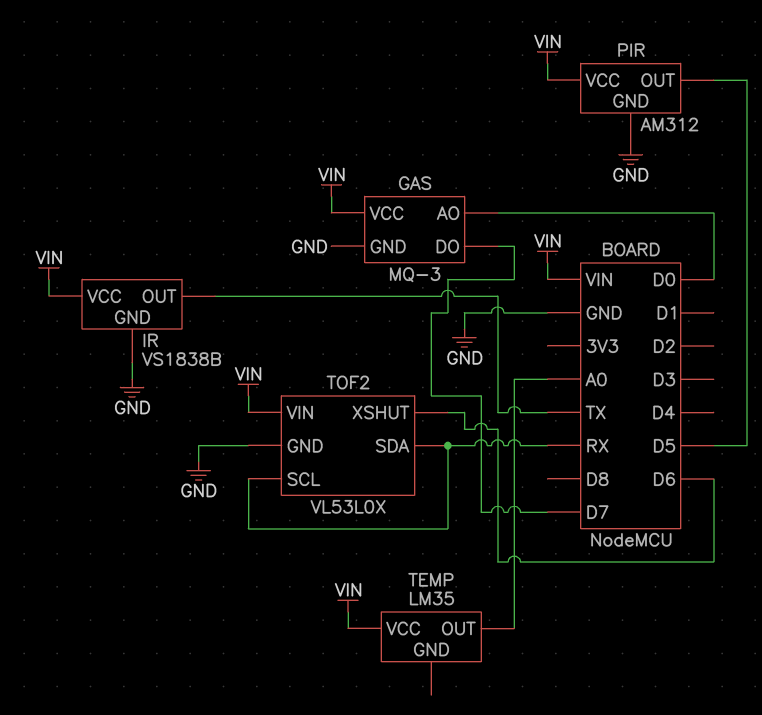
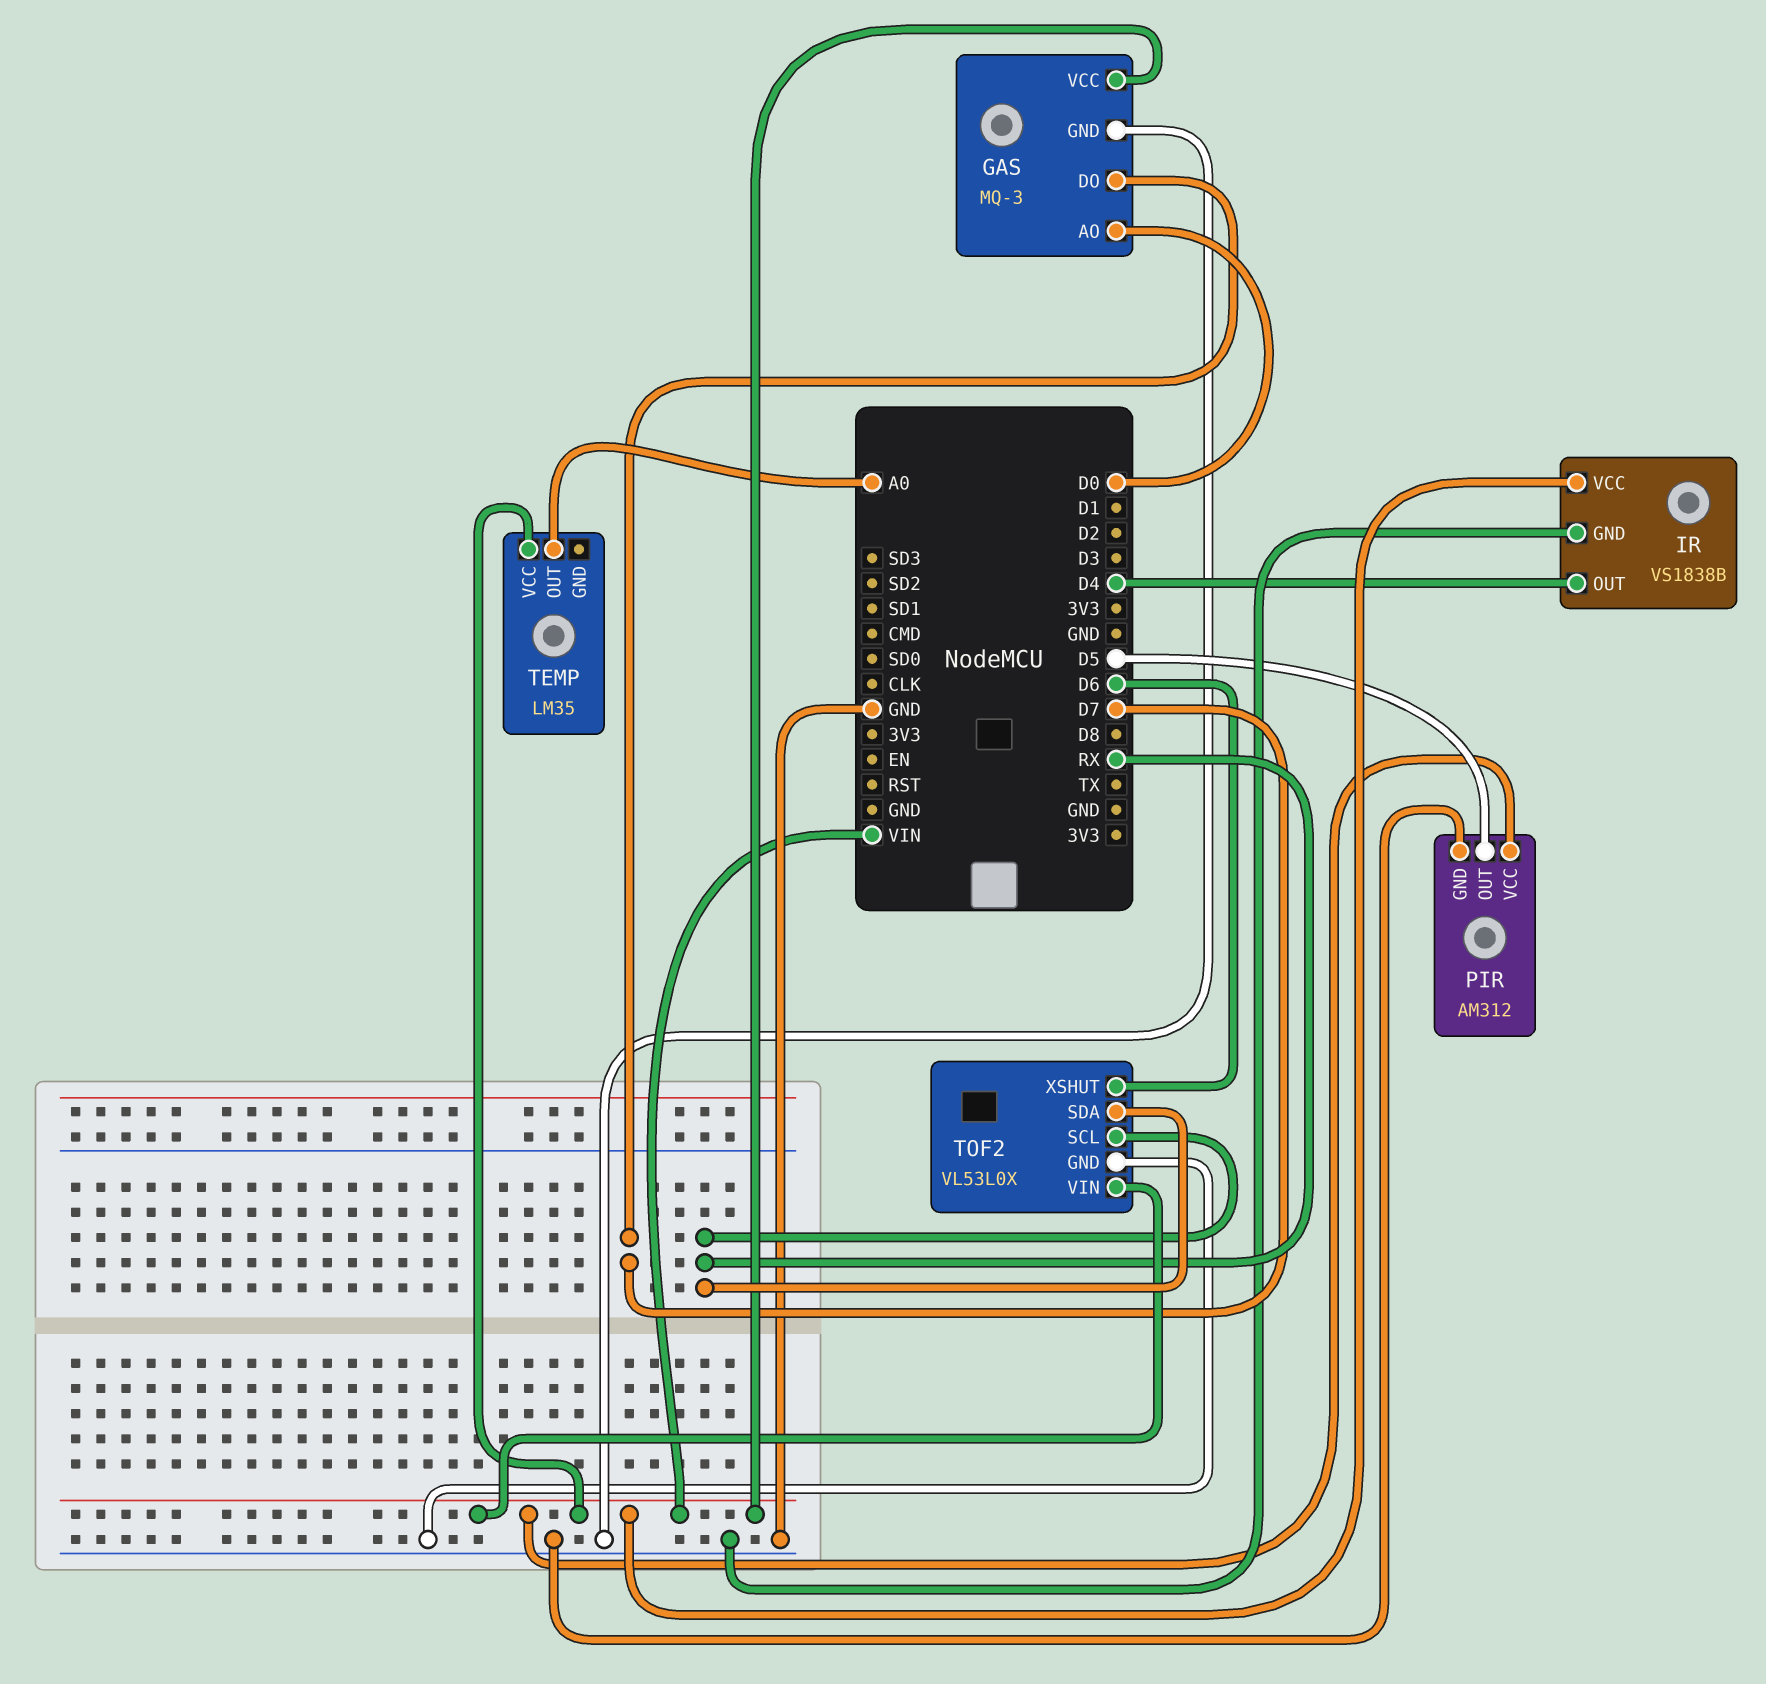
IR pin OUT: TX -> D4

